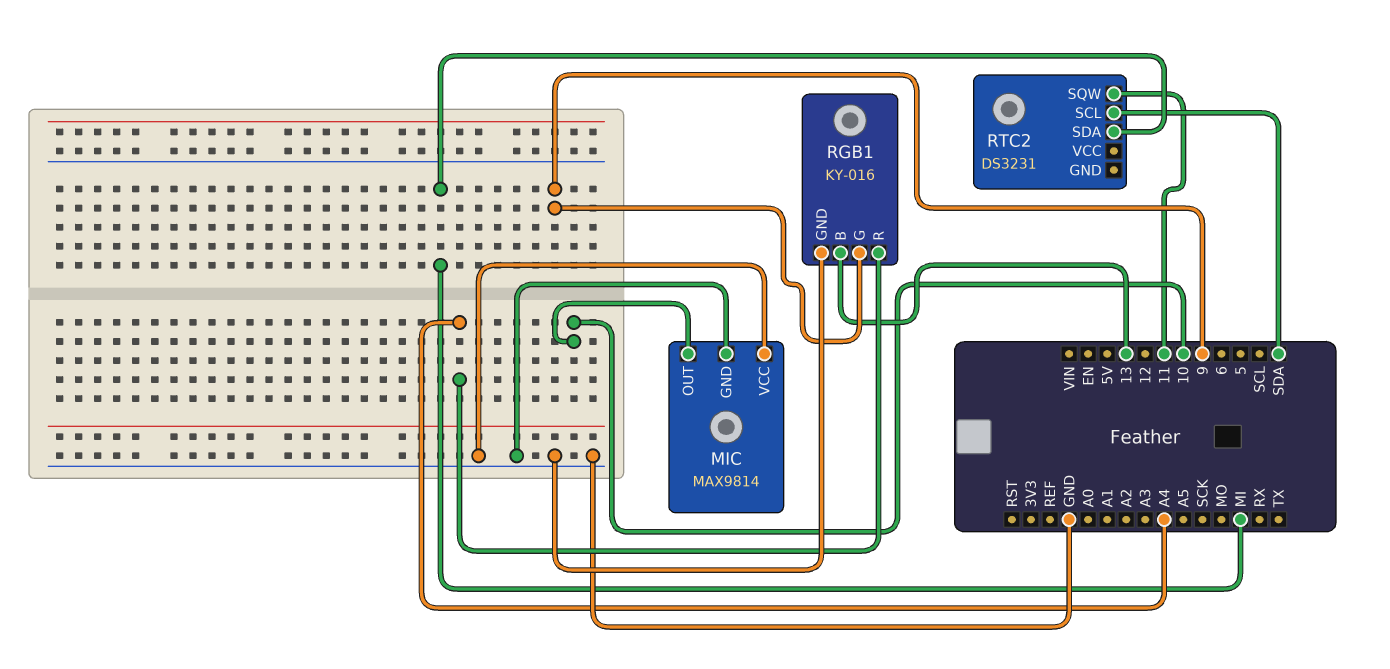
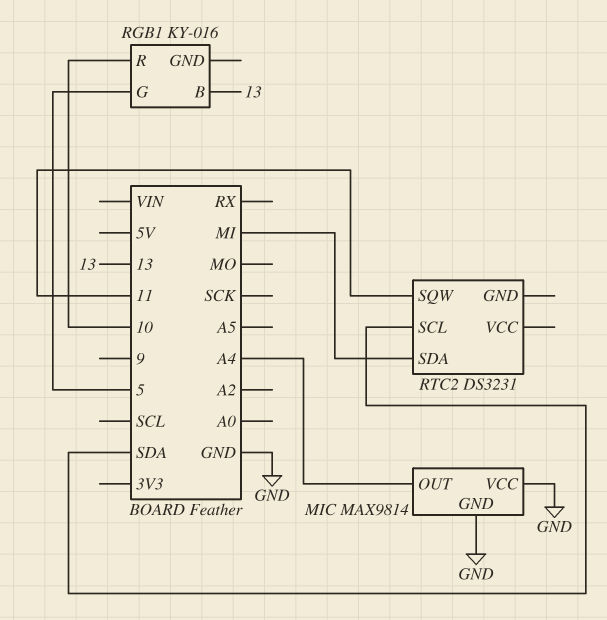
MIC pin OUT: 10 -> A4
RGB1 pin G: 9 -> 5
RGB1 pin GND: GND -> none
RGB1 pin R: A4 -> 10

